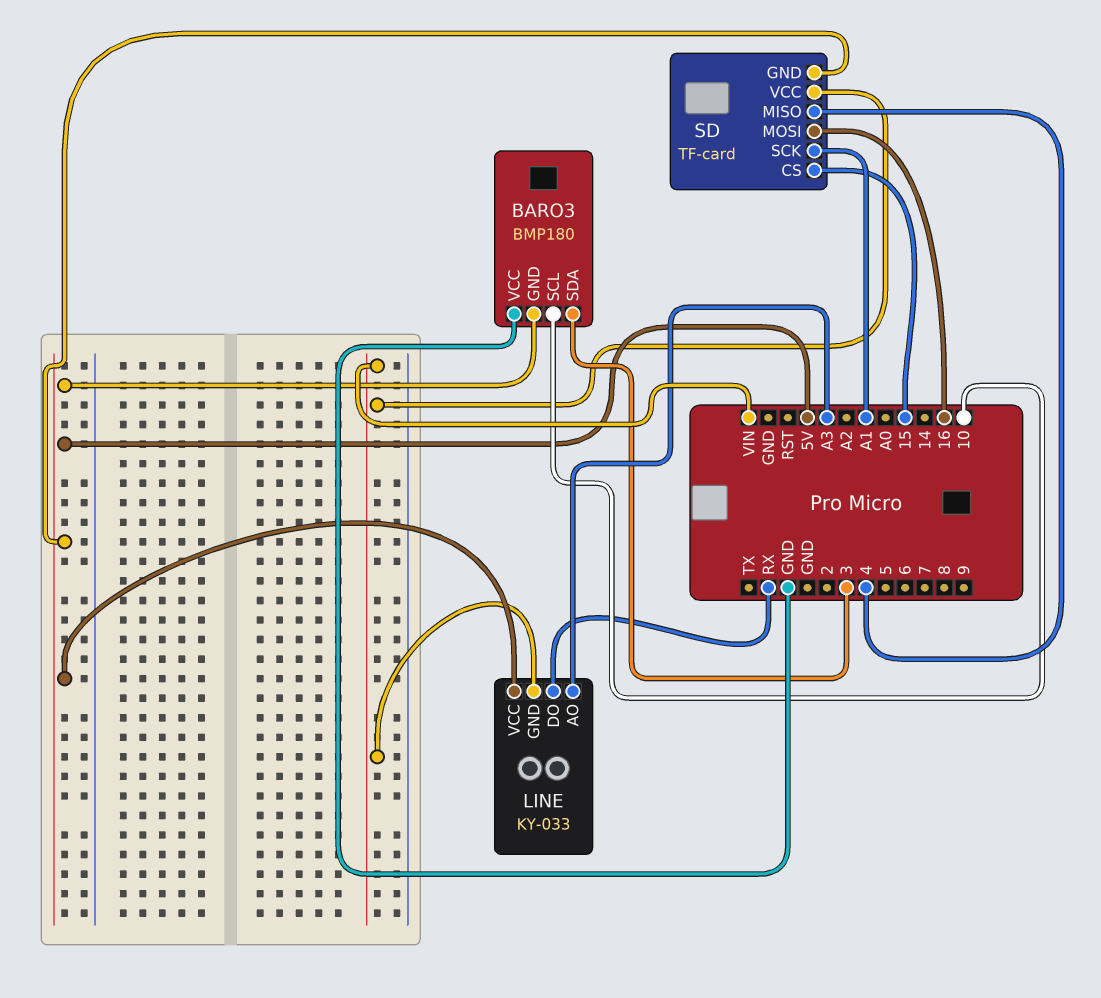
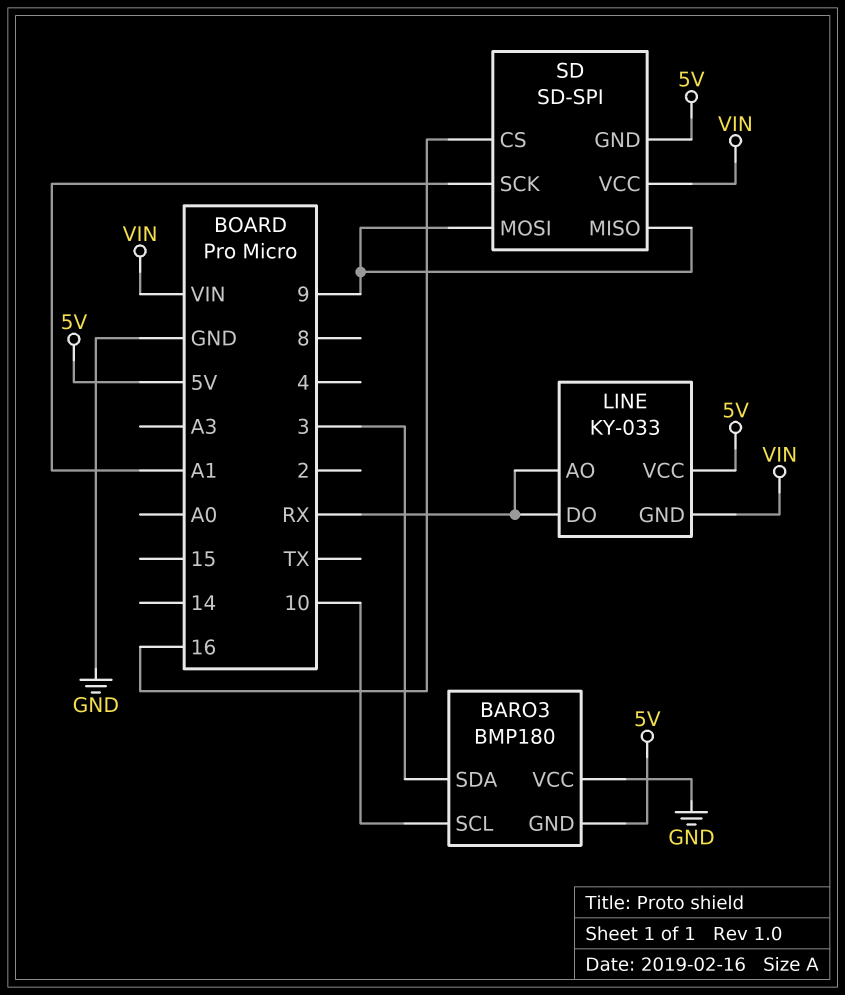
LINE pin AO: A3 -> RX
SD: TF-card -> SD-SPI
SD pin CS: 15 -> 16
SD pin MISO: 4 -> 9
SD pin MOSI: 16 -> 9

